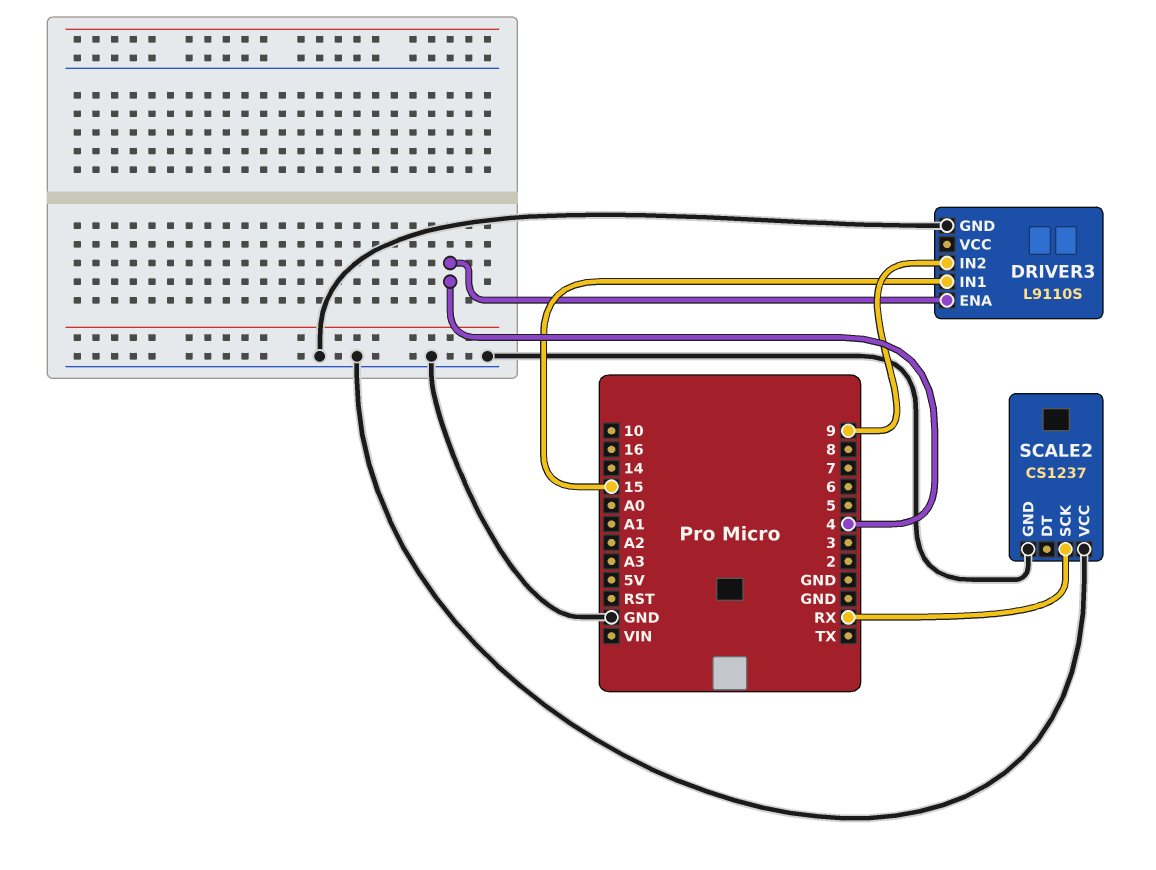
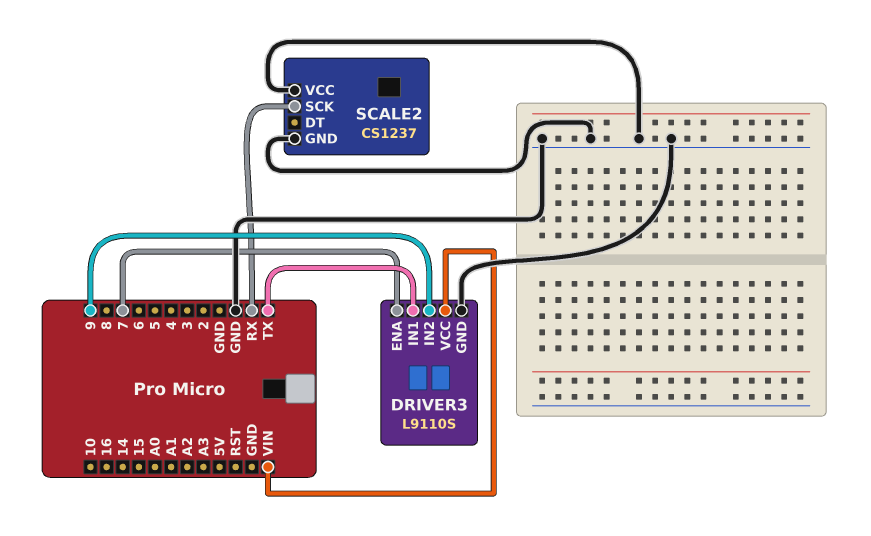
DRIVER3 pin ENA: 4 -> 7
DRIVER3 pin IN1: 15 -> TX
DRIVER3 pin VCC: none -> VIN

